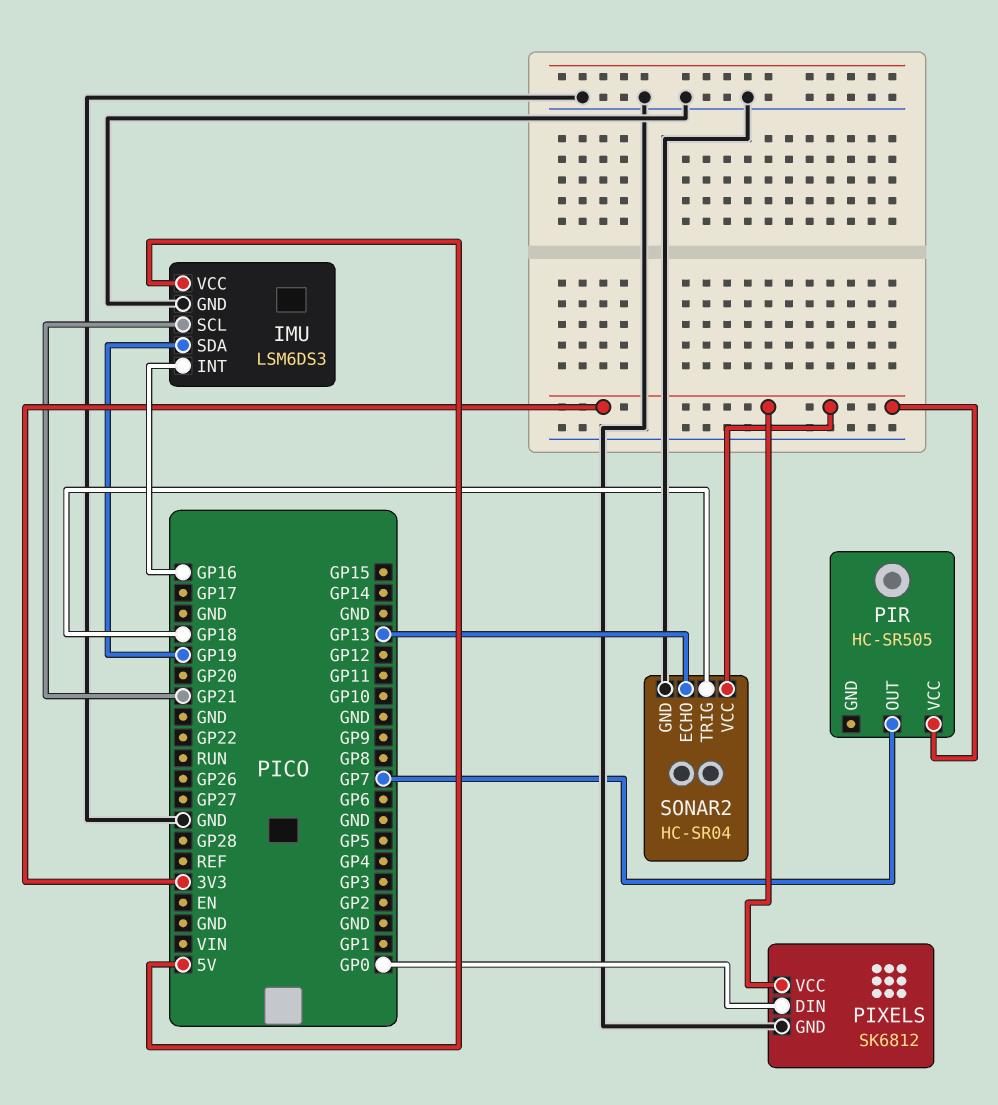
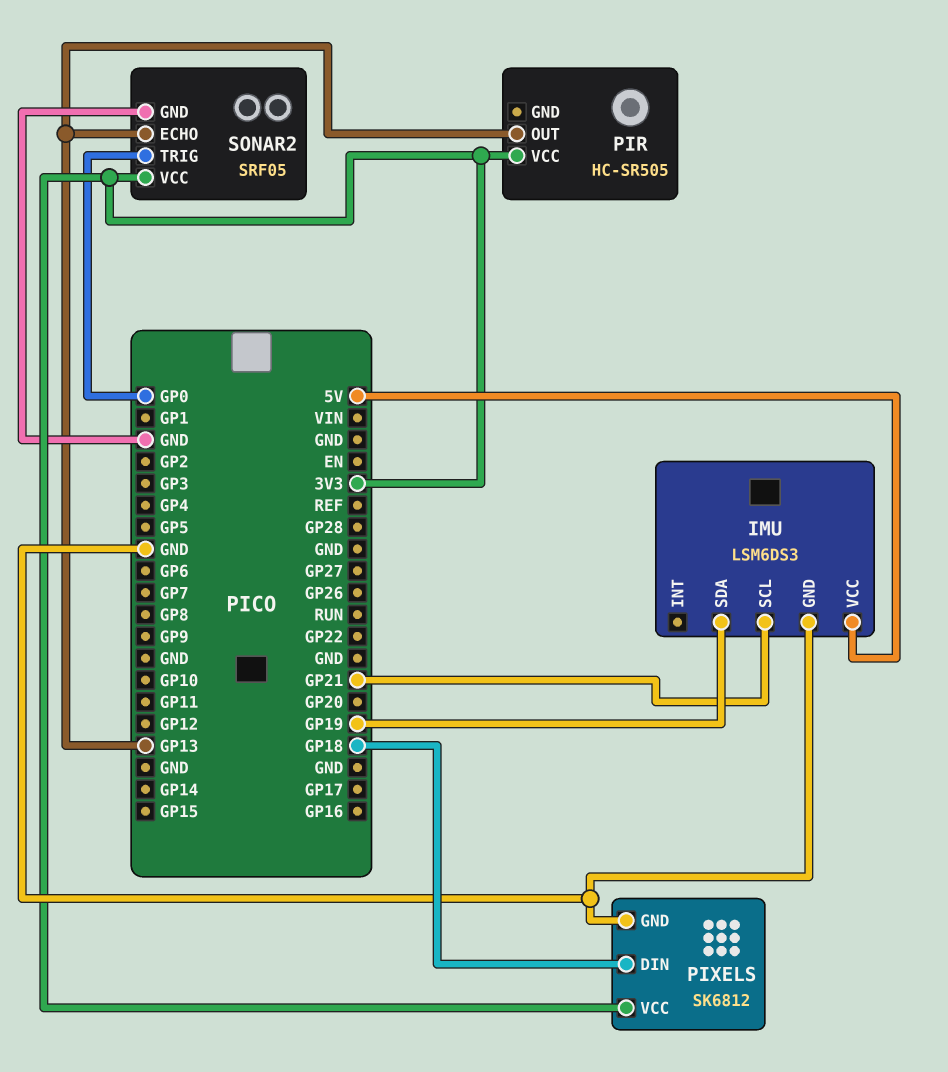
IMU pin INT: GP16 -> none
PIR pin OUT: GP7 -> GP13
PIXELS pin DIN: GP0 -> GP18
SONAR2: HC-SR04 -> SRF05
SONAR2 pin TRIG: GP18 -> GP0

